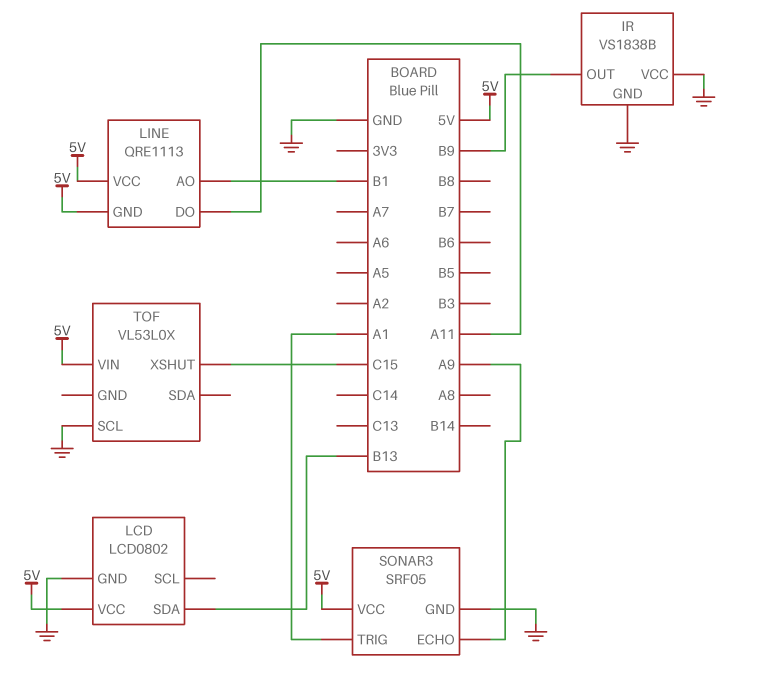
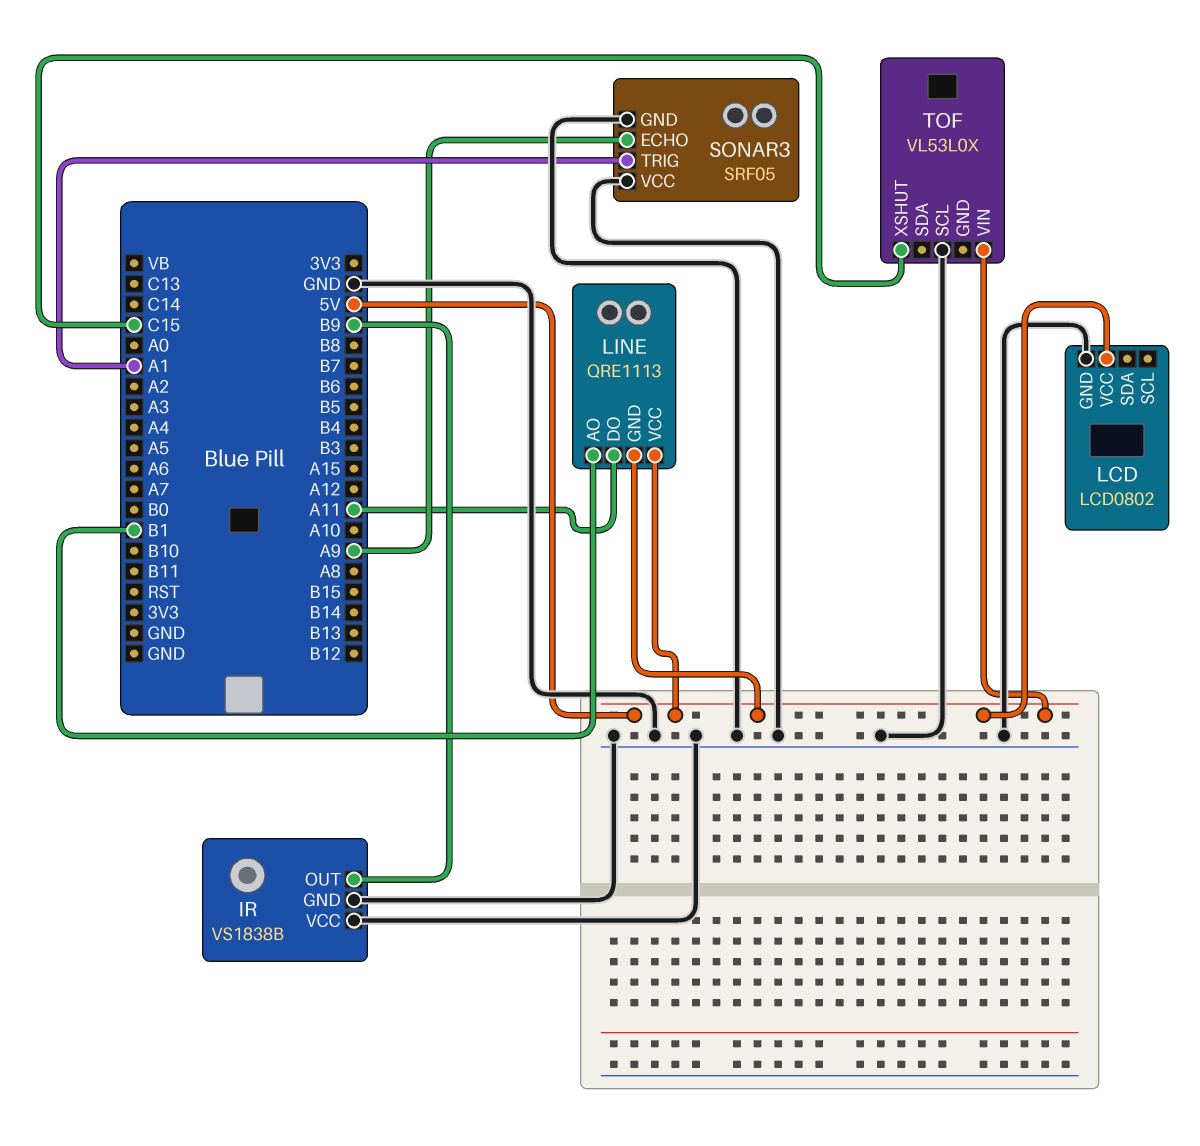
LCD pin SDA: B13 -> none
SONAR3 pin VCC: 5V -> GND

